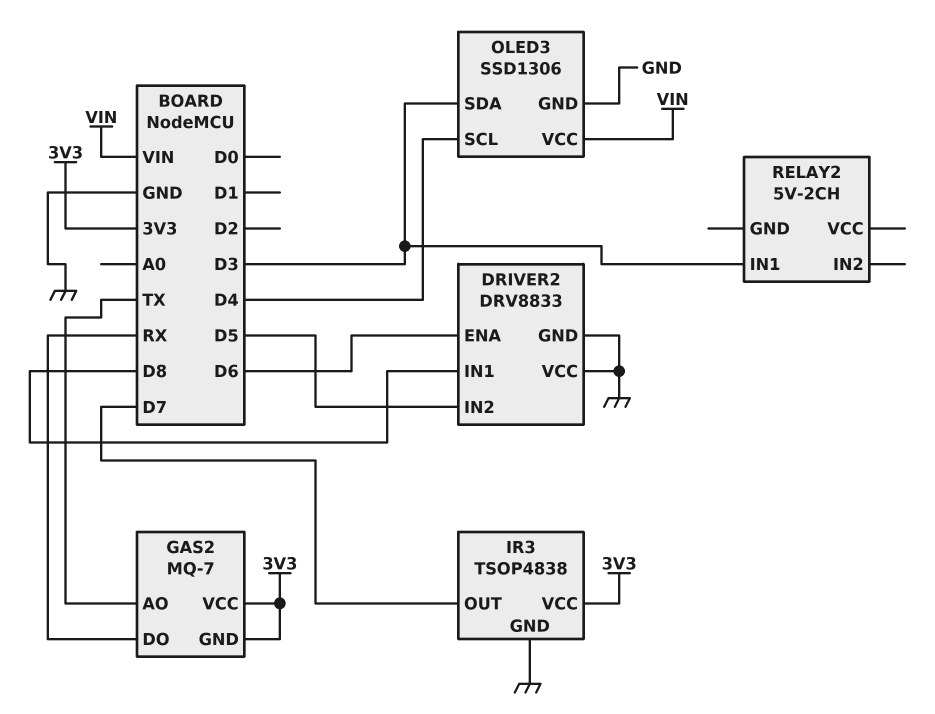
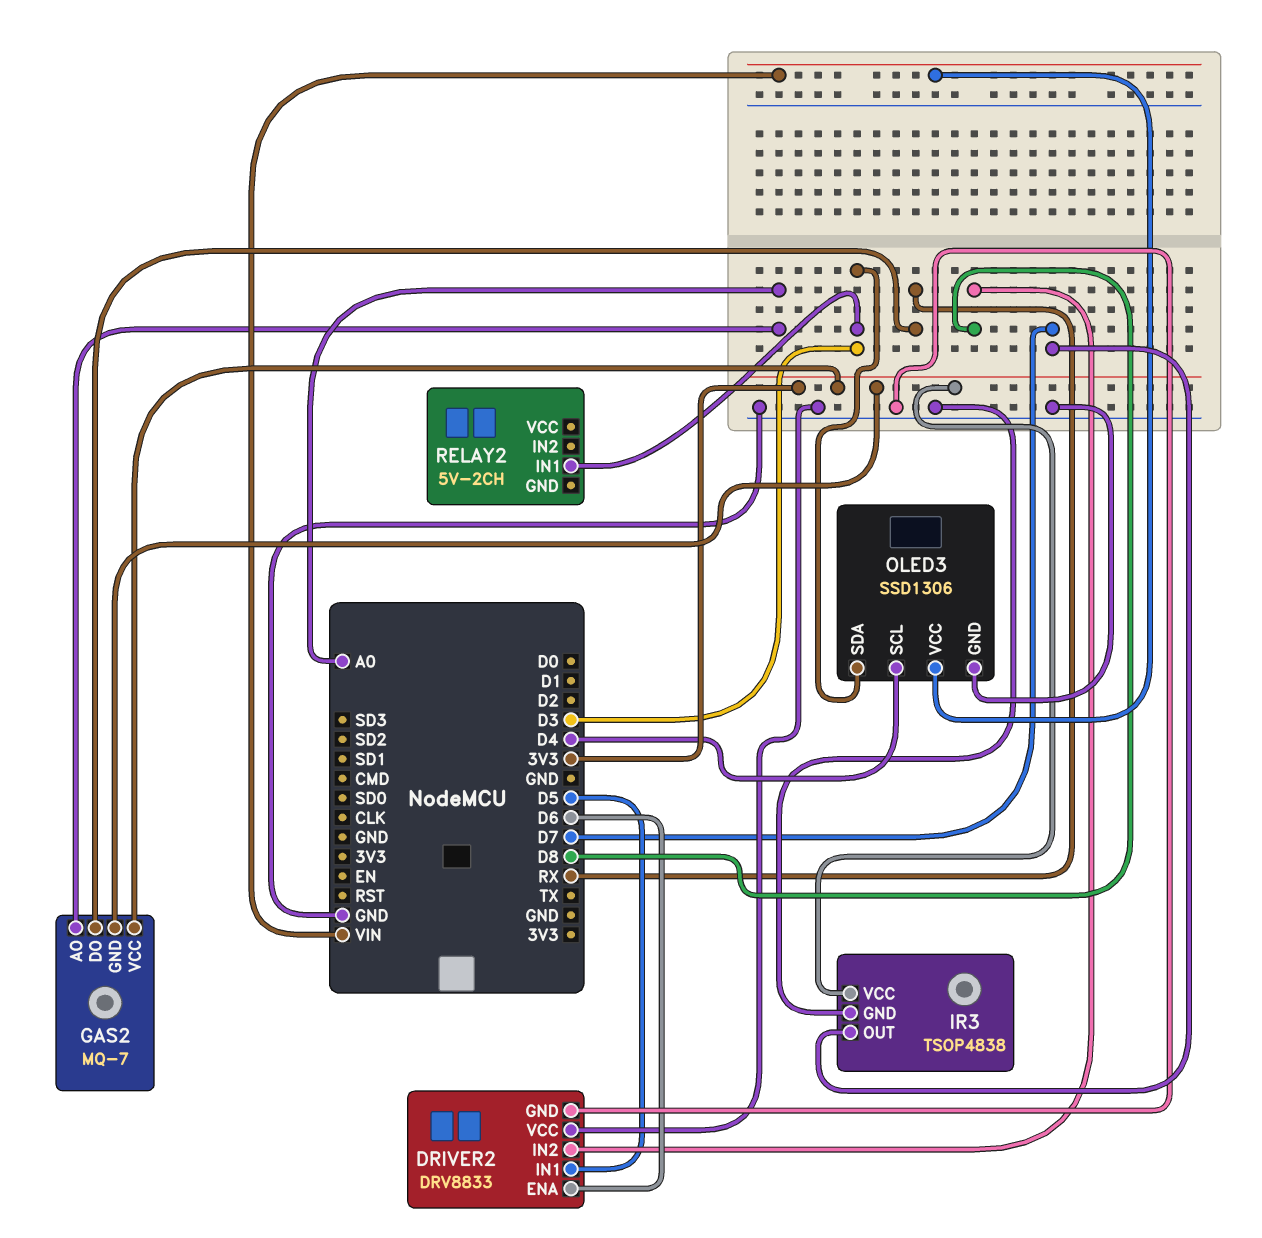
DRIVER2 pin IN1: D8 -> D5
DRIVER2 pin IN2: D5 -> D8
GAS2 pin AO: TX -> A0

